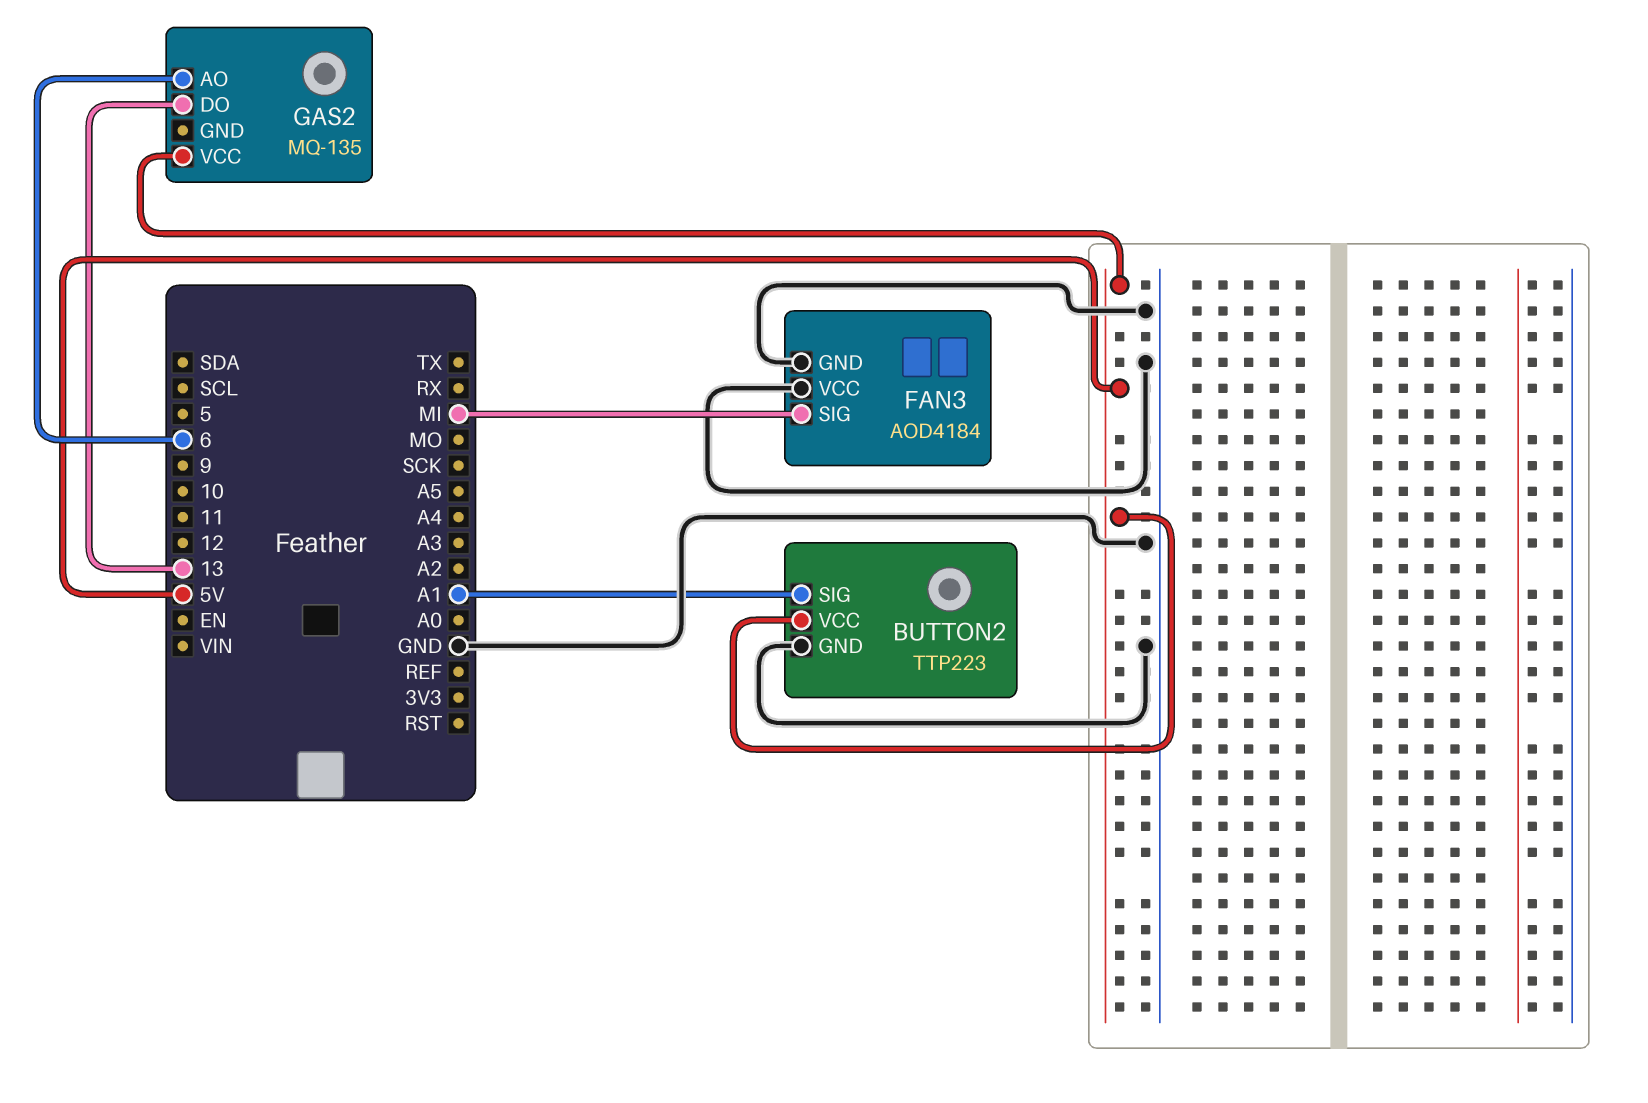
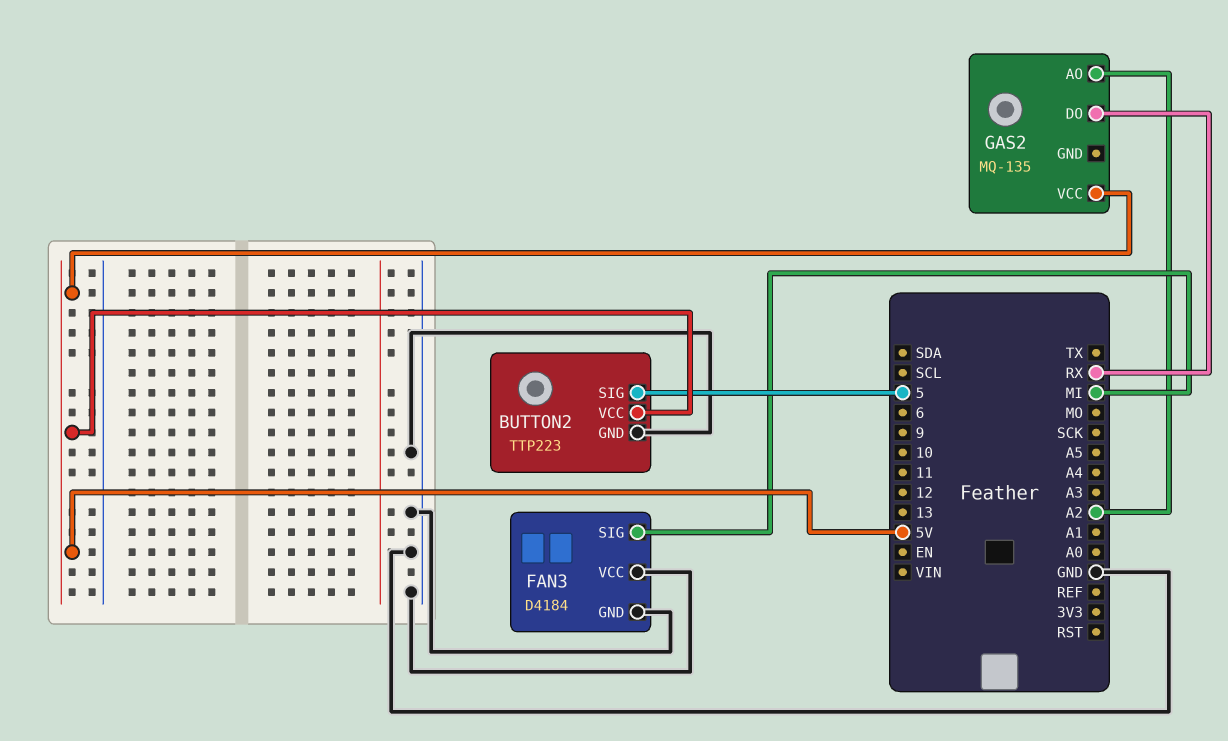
BUTTON2 pin SIG: A1 -> 5
FAN3: AOD4184 -> D4184
GAS2 pin AO: 6 -> A2
GAS2 pin DO: 13 -> RX

